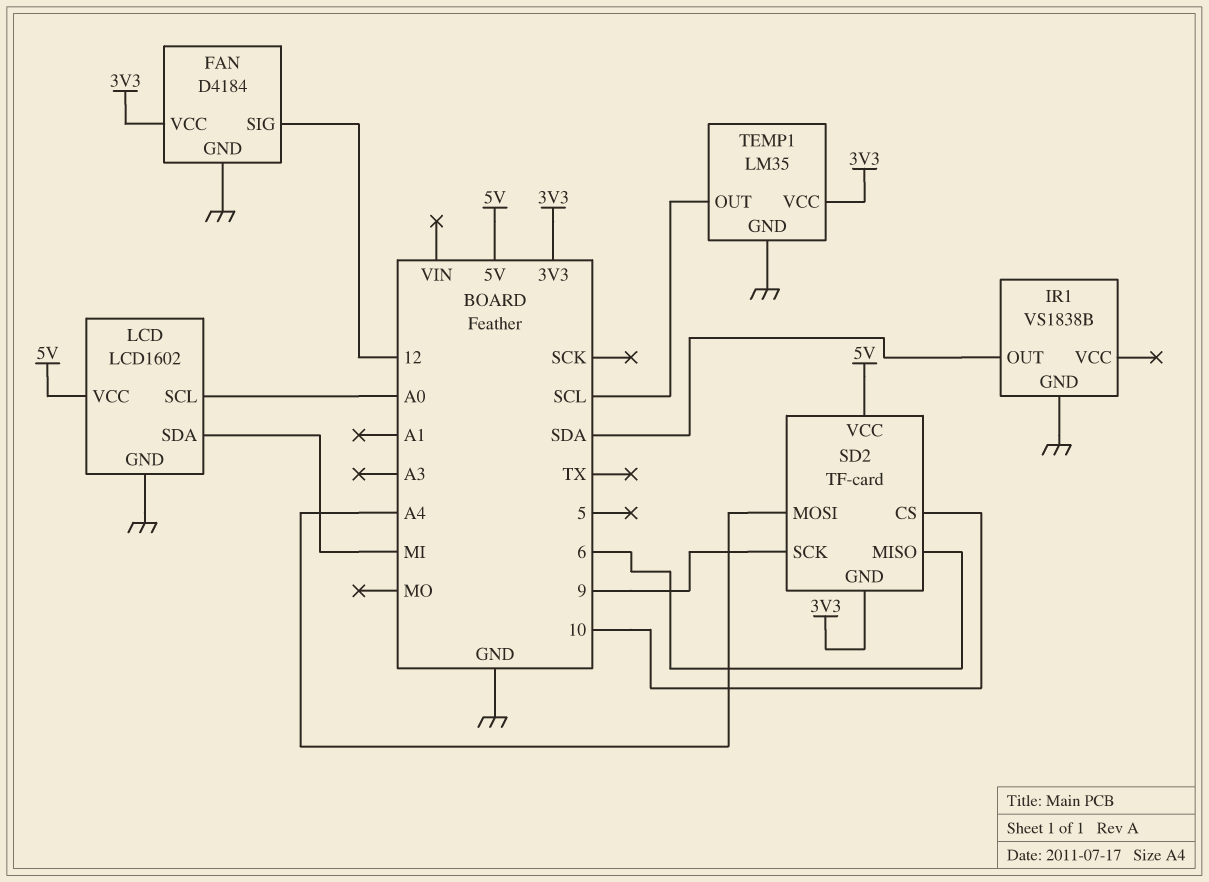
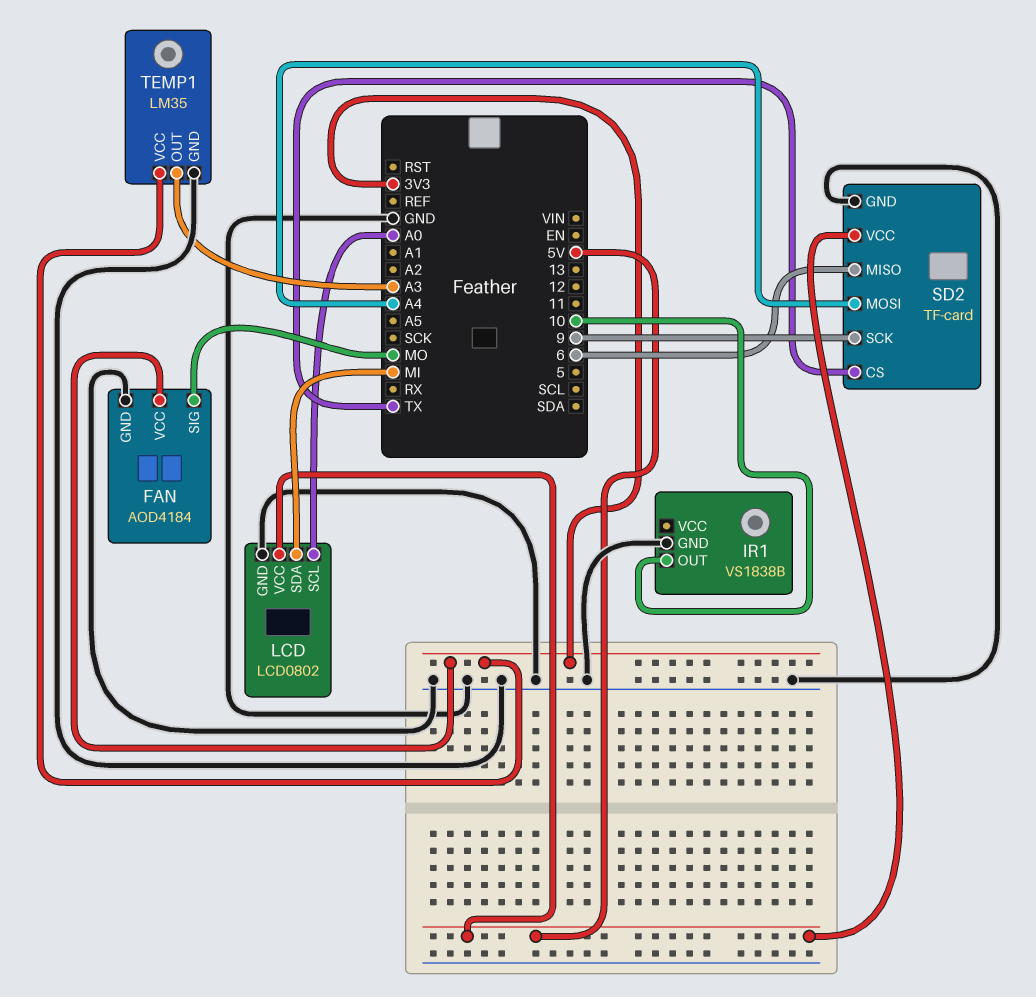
FAN: D4184 -> AOD4184
FAN pin SIG: 12 -> MO
IR1 pin OUT: SDA -> 10
LCD: LCD1602 -> LCD0802
SD2 pin CS: 10 -> TX
SD2 pin GND: 3V3 -> GND
TEMP1 pin OUT: SCL -> A3

